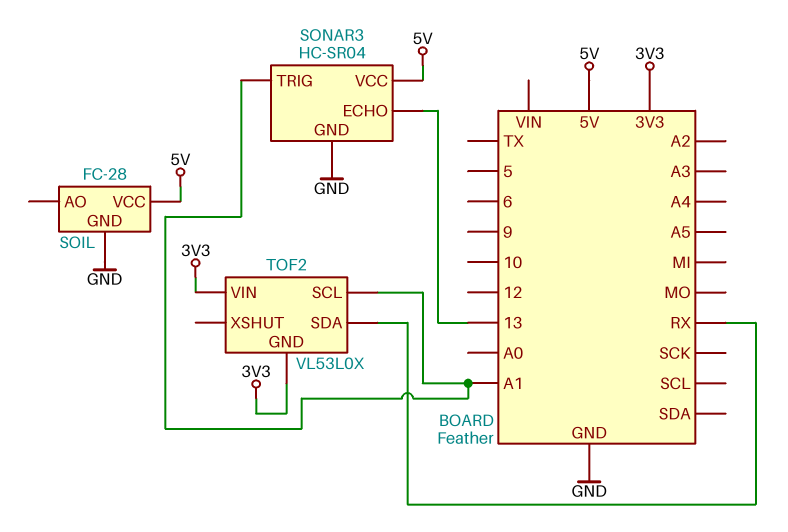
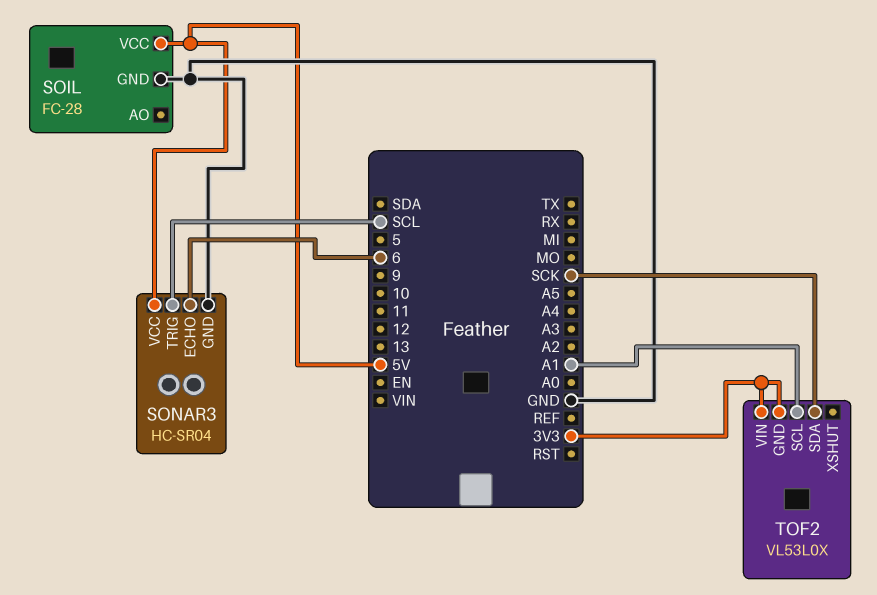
SONAR3 pin ECHO: 13 -> 6
SONAR3 pin TRIG: A1 -> SCL
TOF2 pin SDA: RX -> SCK

